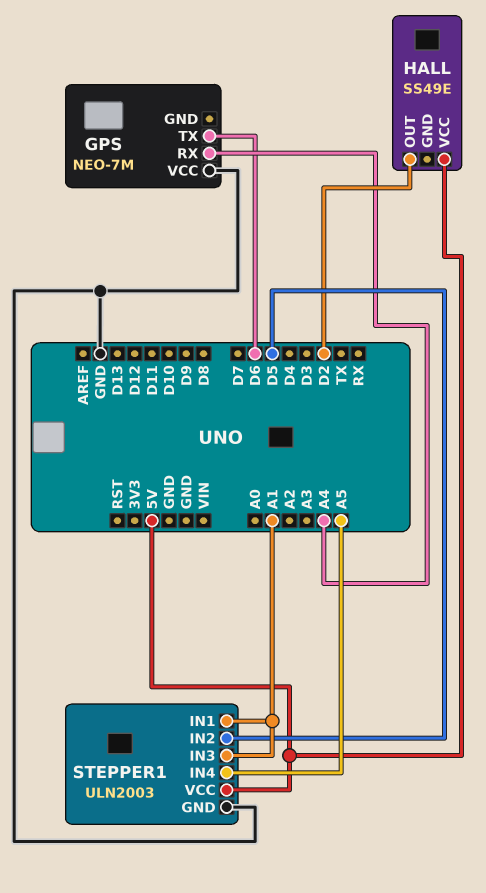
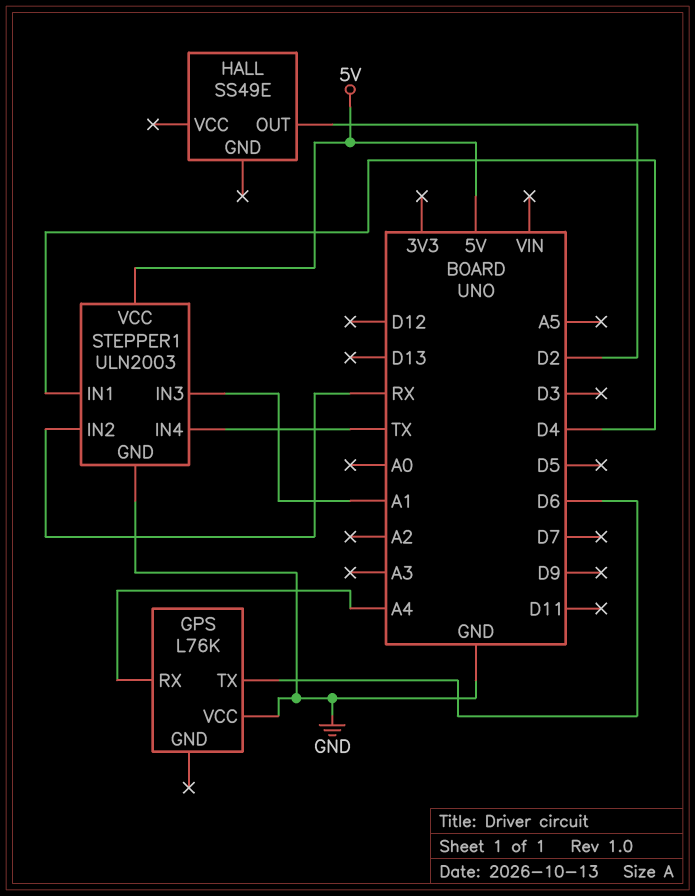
GPS: NEO-7M -> L76K
HALL pin VCC: 5V -> none
STEPPER1 pin IN1: A1 -> D4
STEPPER1 pin IN2: D5 -> RX
STEPPER1 pin IN4: A5 -> TX

